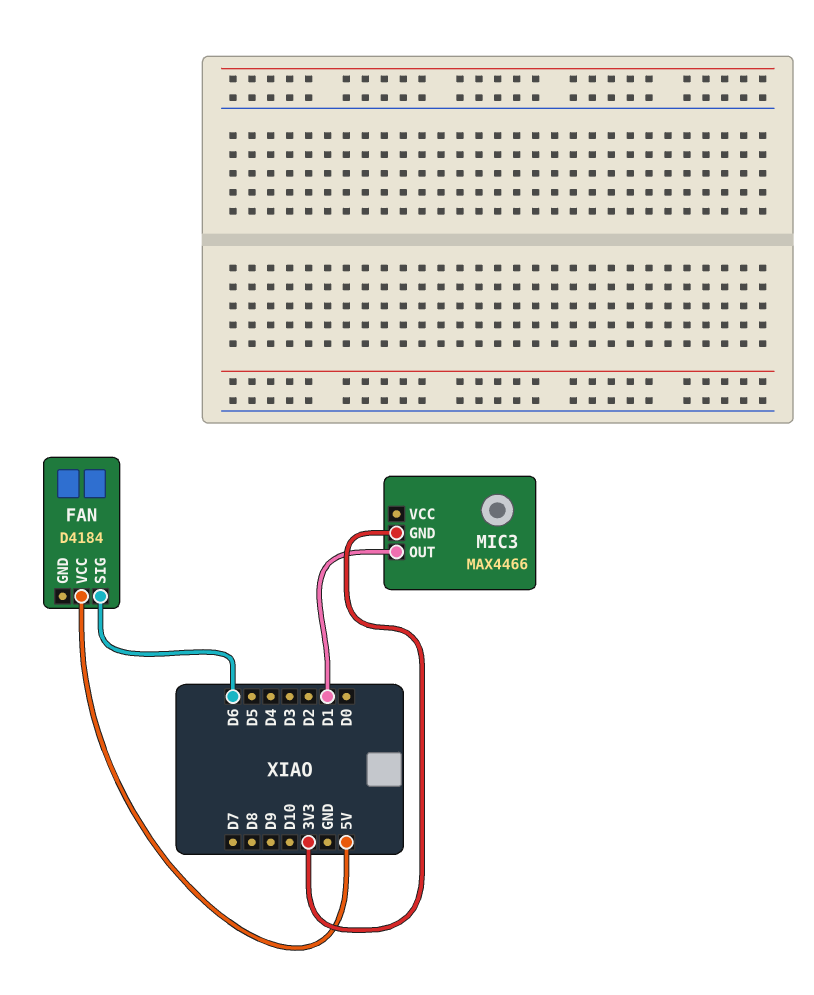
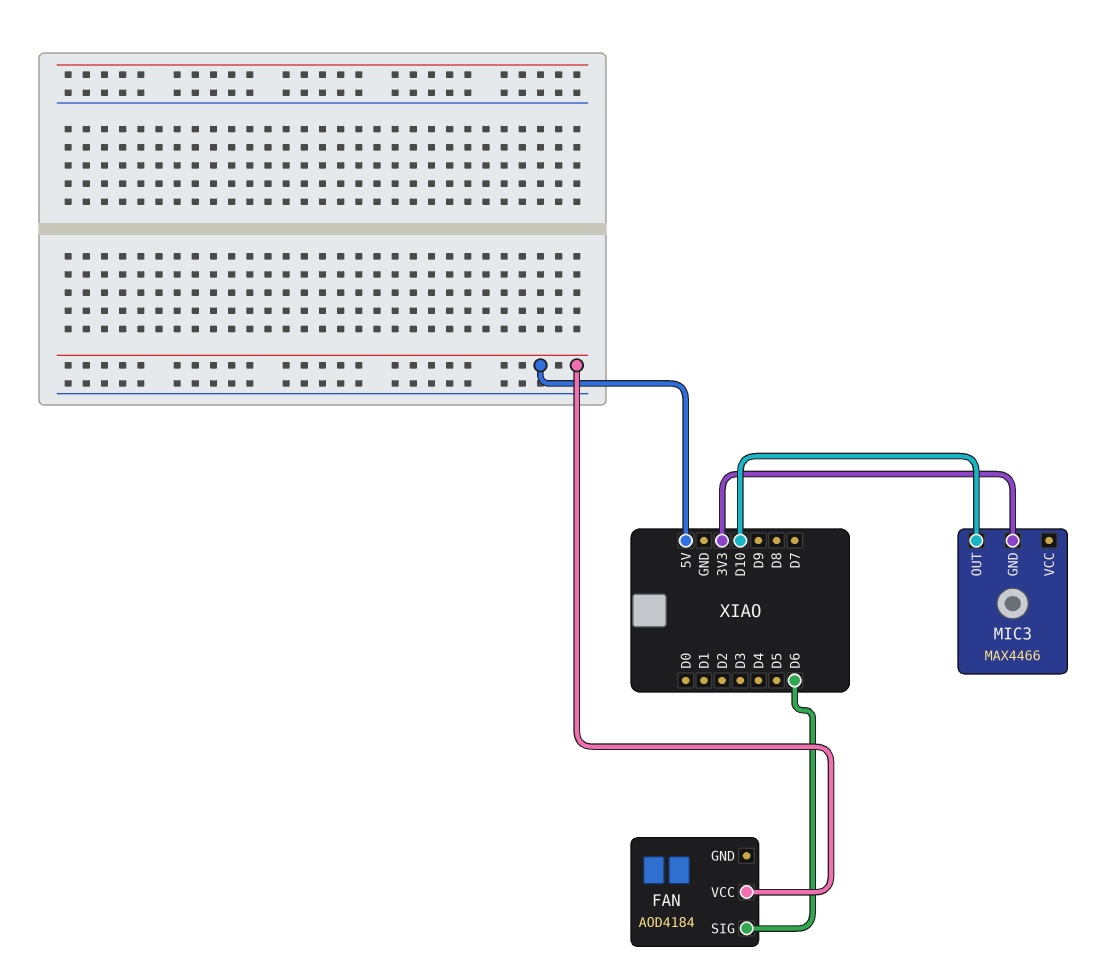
FAN: D4184 -> AOD4184
MIC3 pin OUT: D1 -> D10

